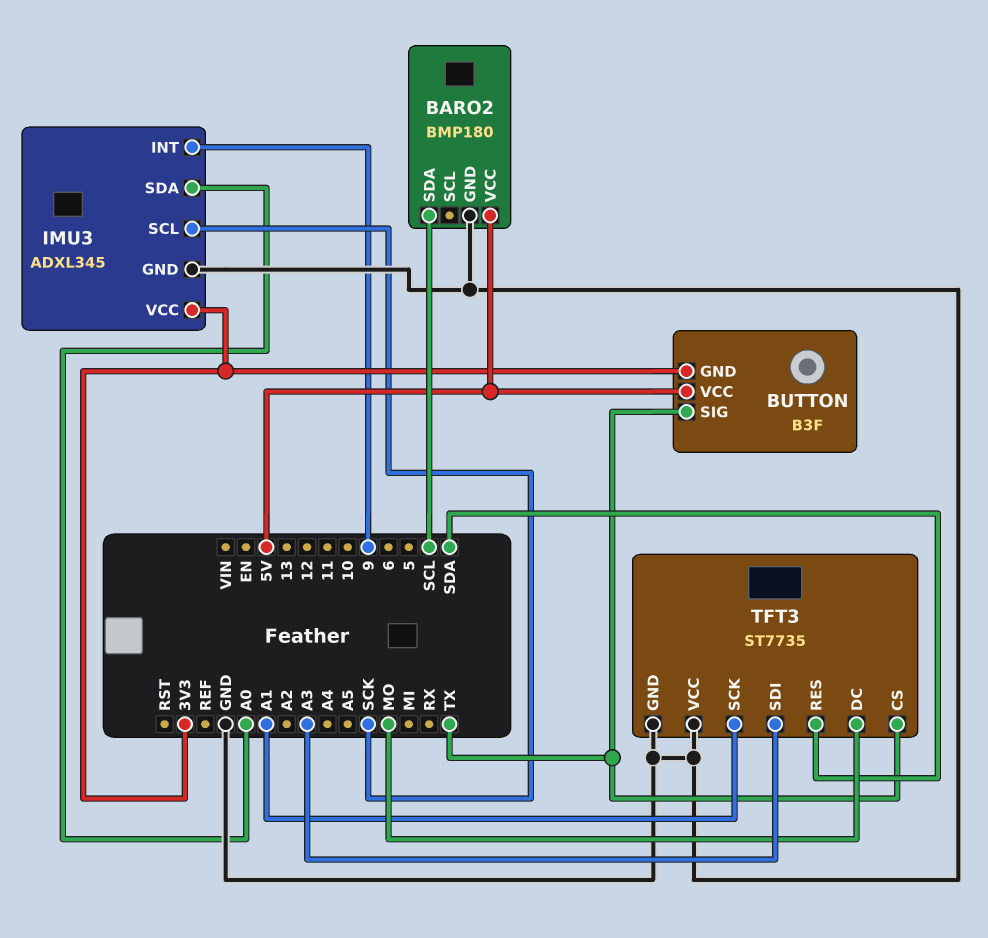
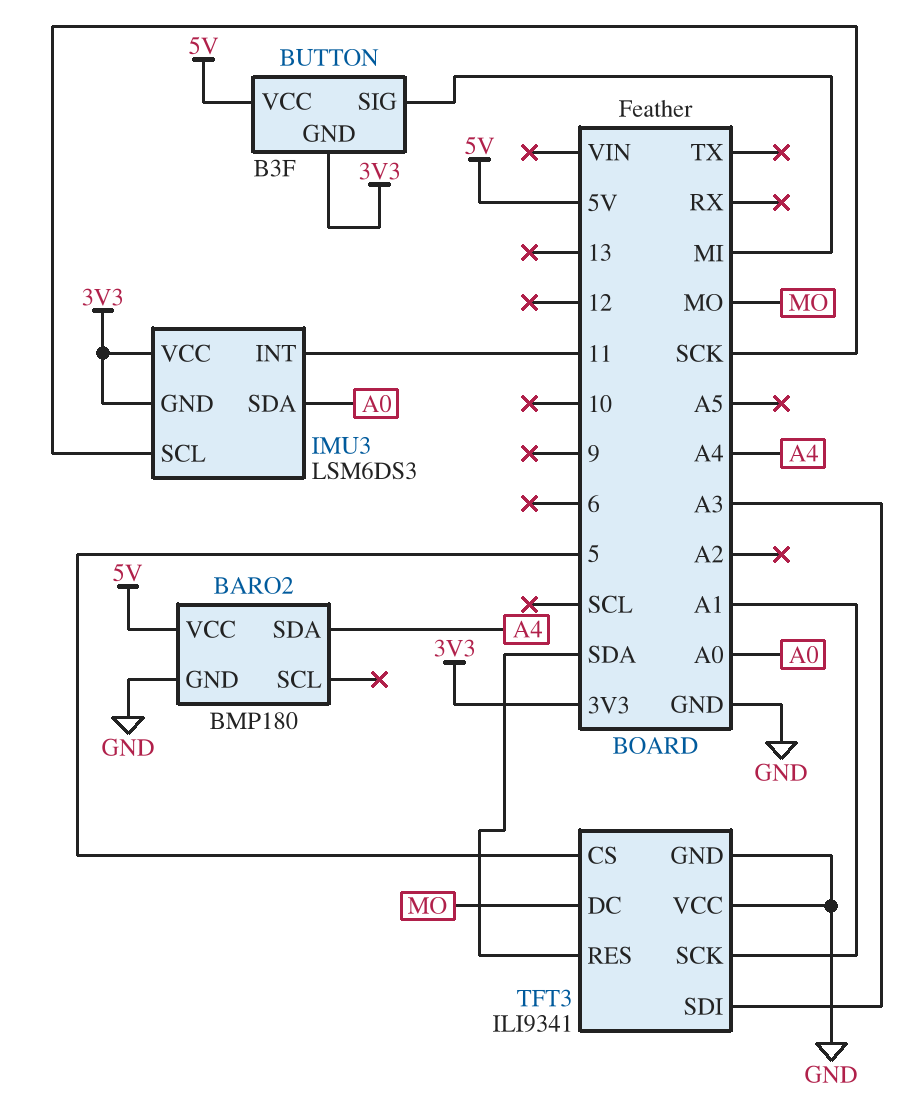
BARO2 pin SDA: SCL -> A4
BUTTON pin SIG: TX -> MI
IMU3: ADXL345 -> LSM6DS3
IMU3 pin GND: GND -> 3V3
IMU3 pin INT: 9 -> 11
TFT3: ST7735 -> ILI9341
TFT3 pin CS: TX -> 5

